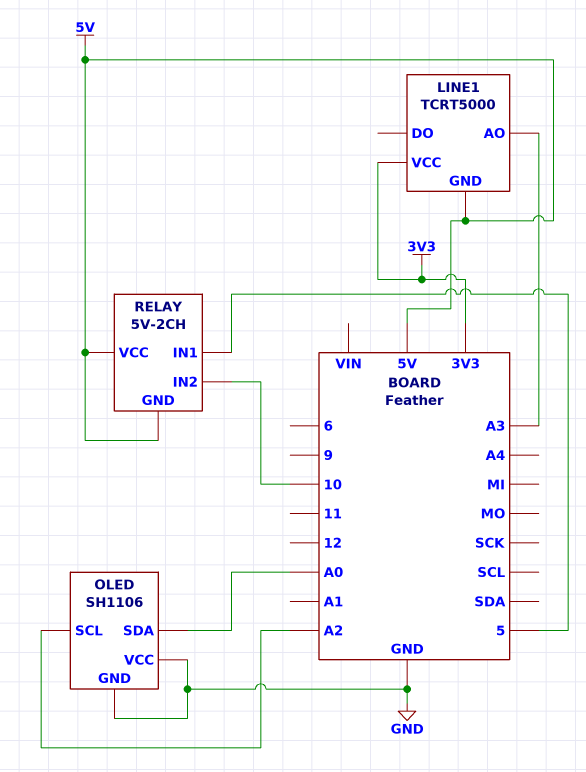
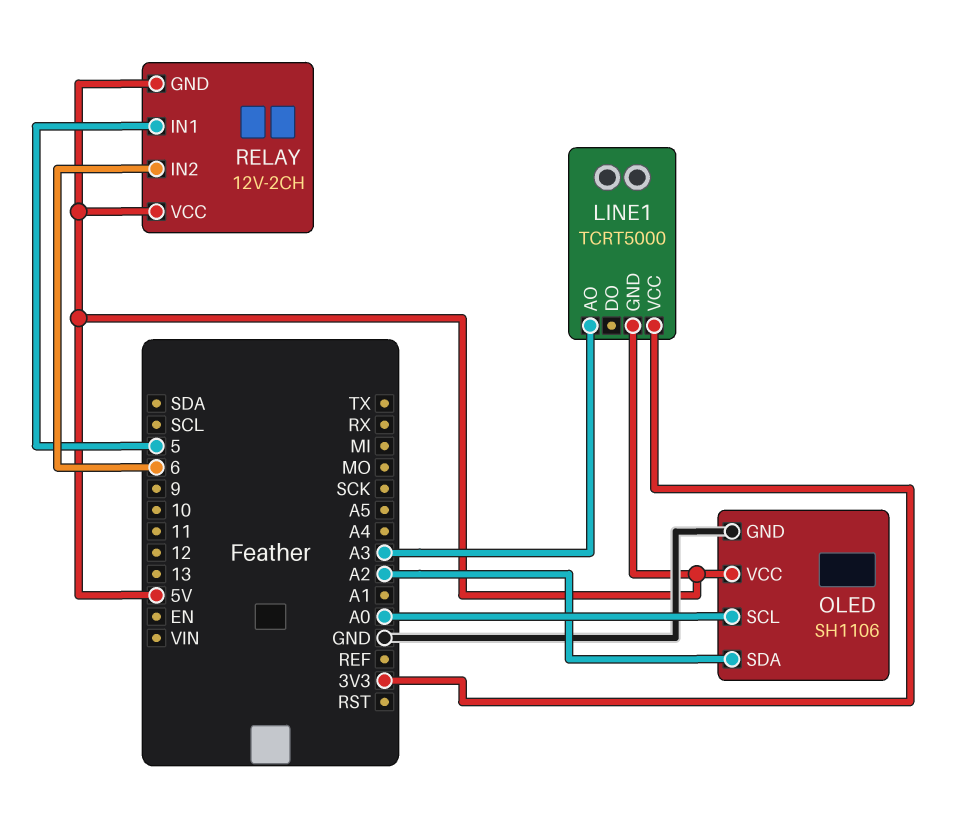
OLED pin SCL: A2 -> A0
OLED pin SDA: A0 -> A2
OLED pin VCC: GND -> 5V
RELAY: 5V-2CH -> 12V-2CH
RELAY pin IN2: 10 -> 6

